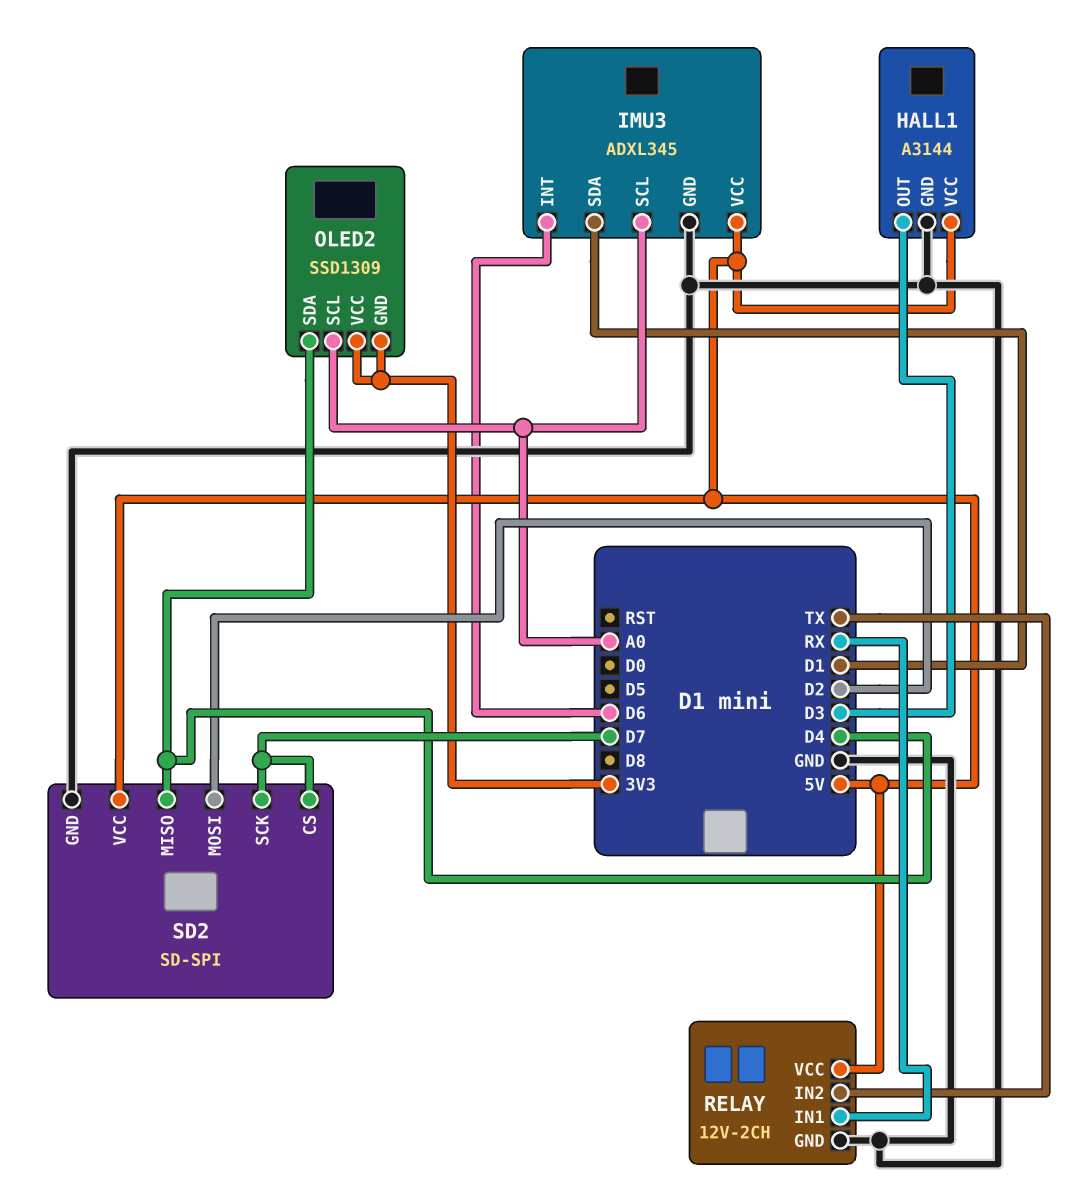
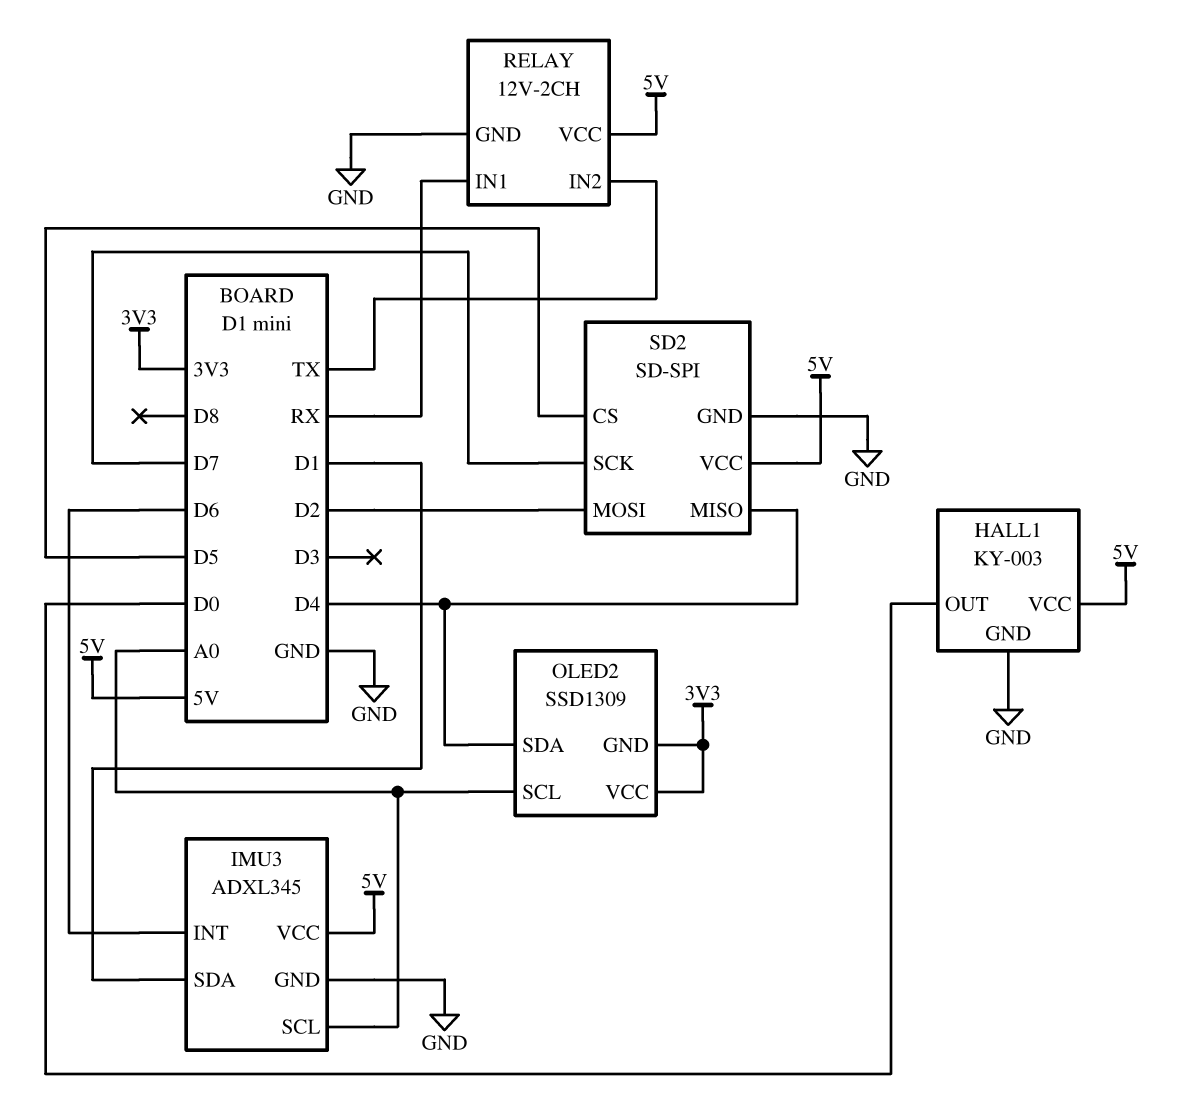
HALL1: A3144 -> KY-003
HALL1 pin OUT: D3 -> D0
SD2 pin CS: D7 -> D5

